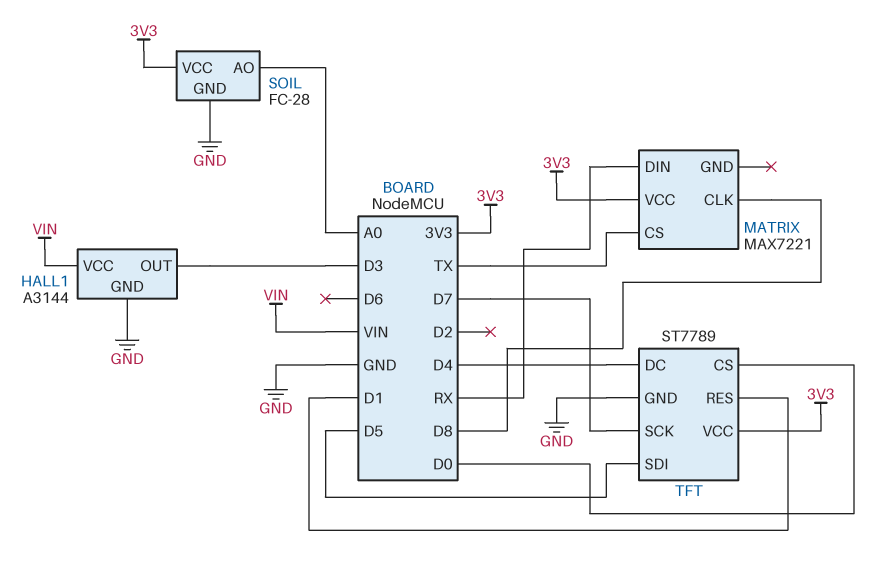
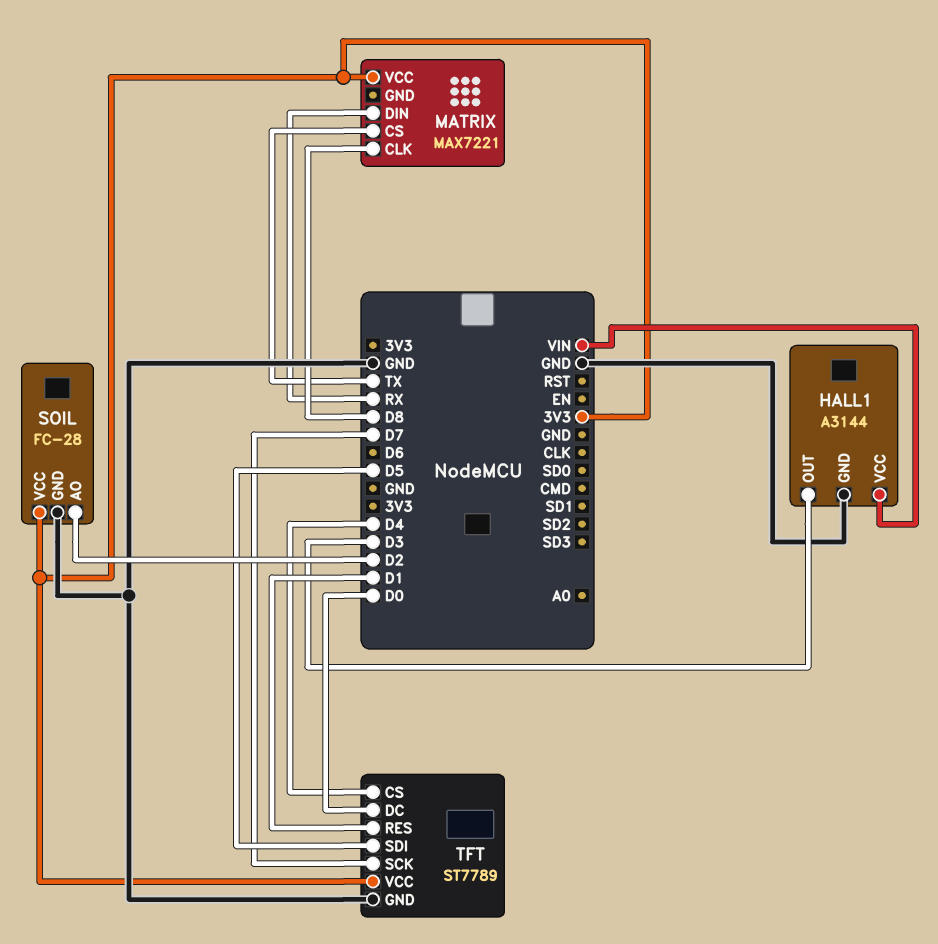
SOIL pin AO: A0 -> D2
TFT pin CS: D0 -> D4
TFT pin DC: D4 -> D0

